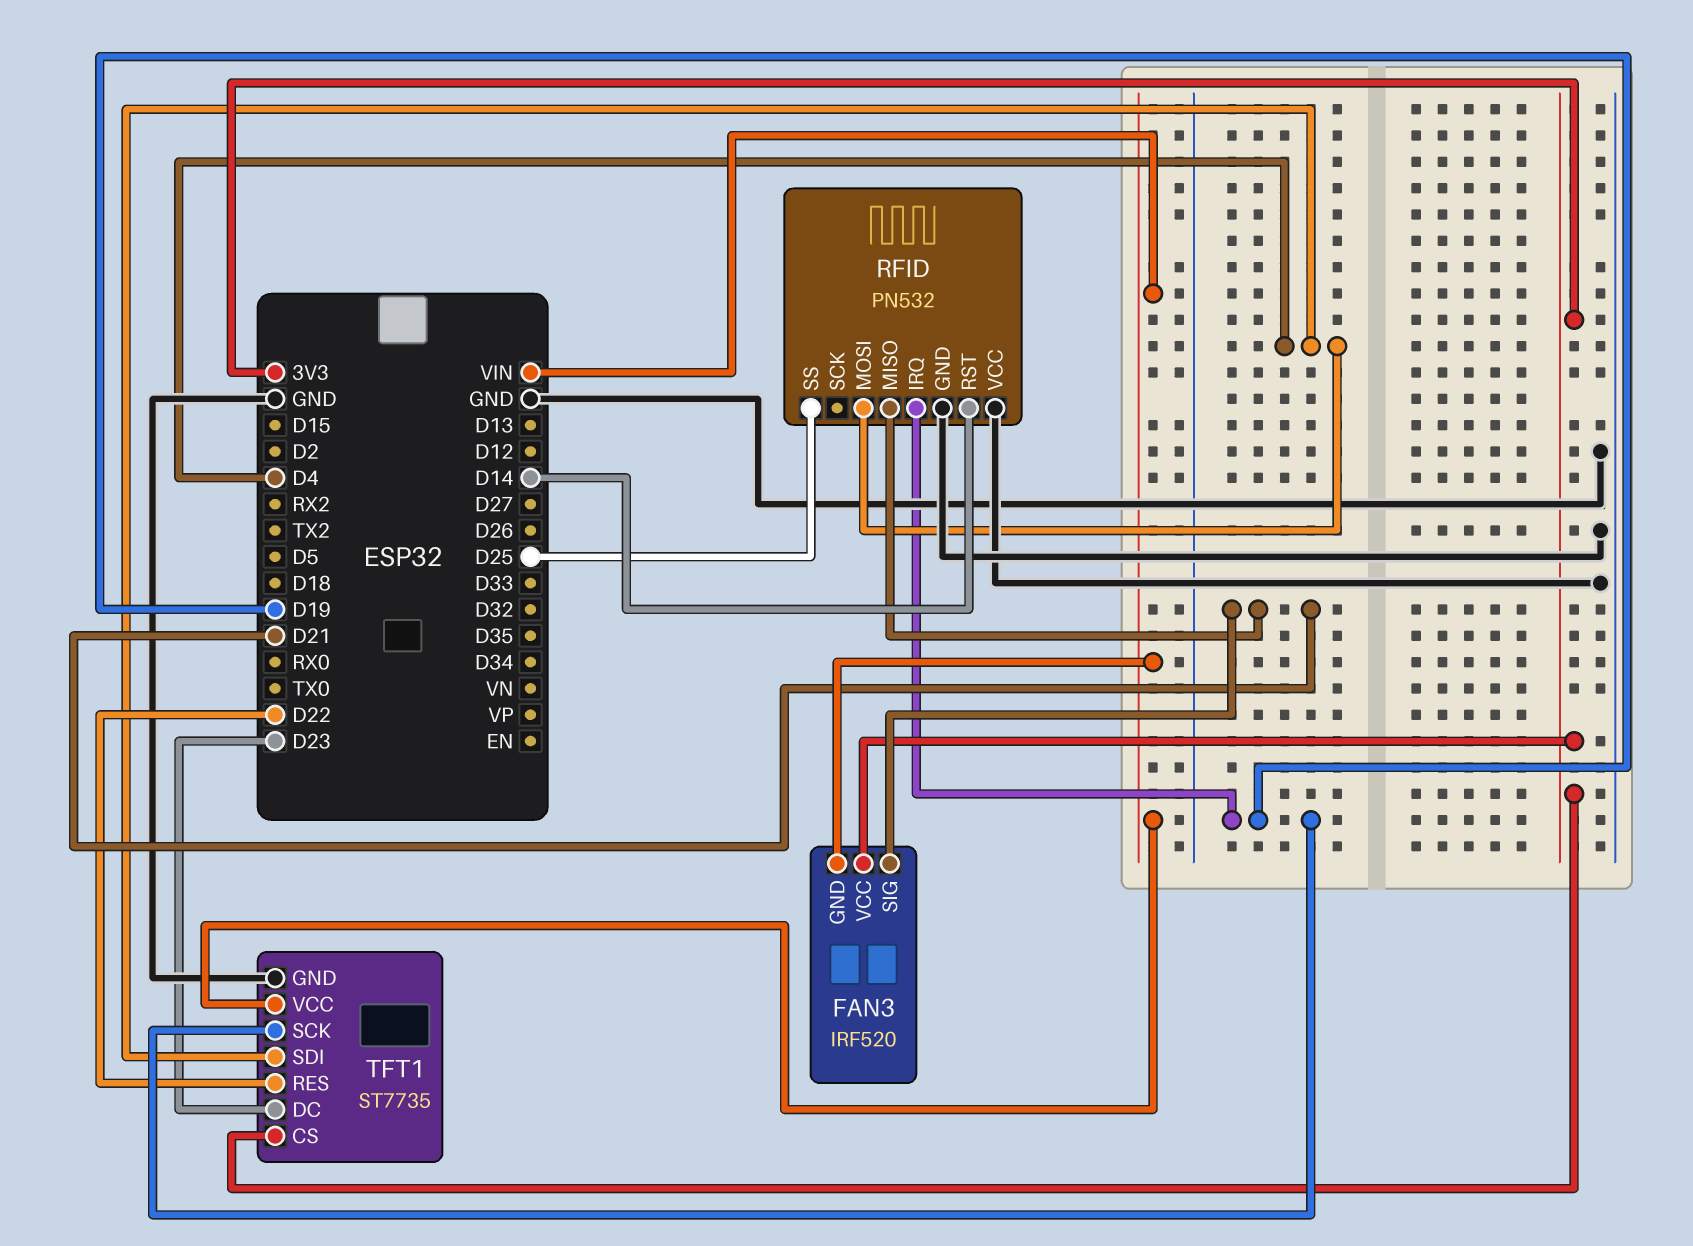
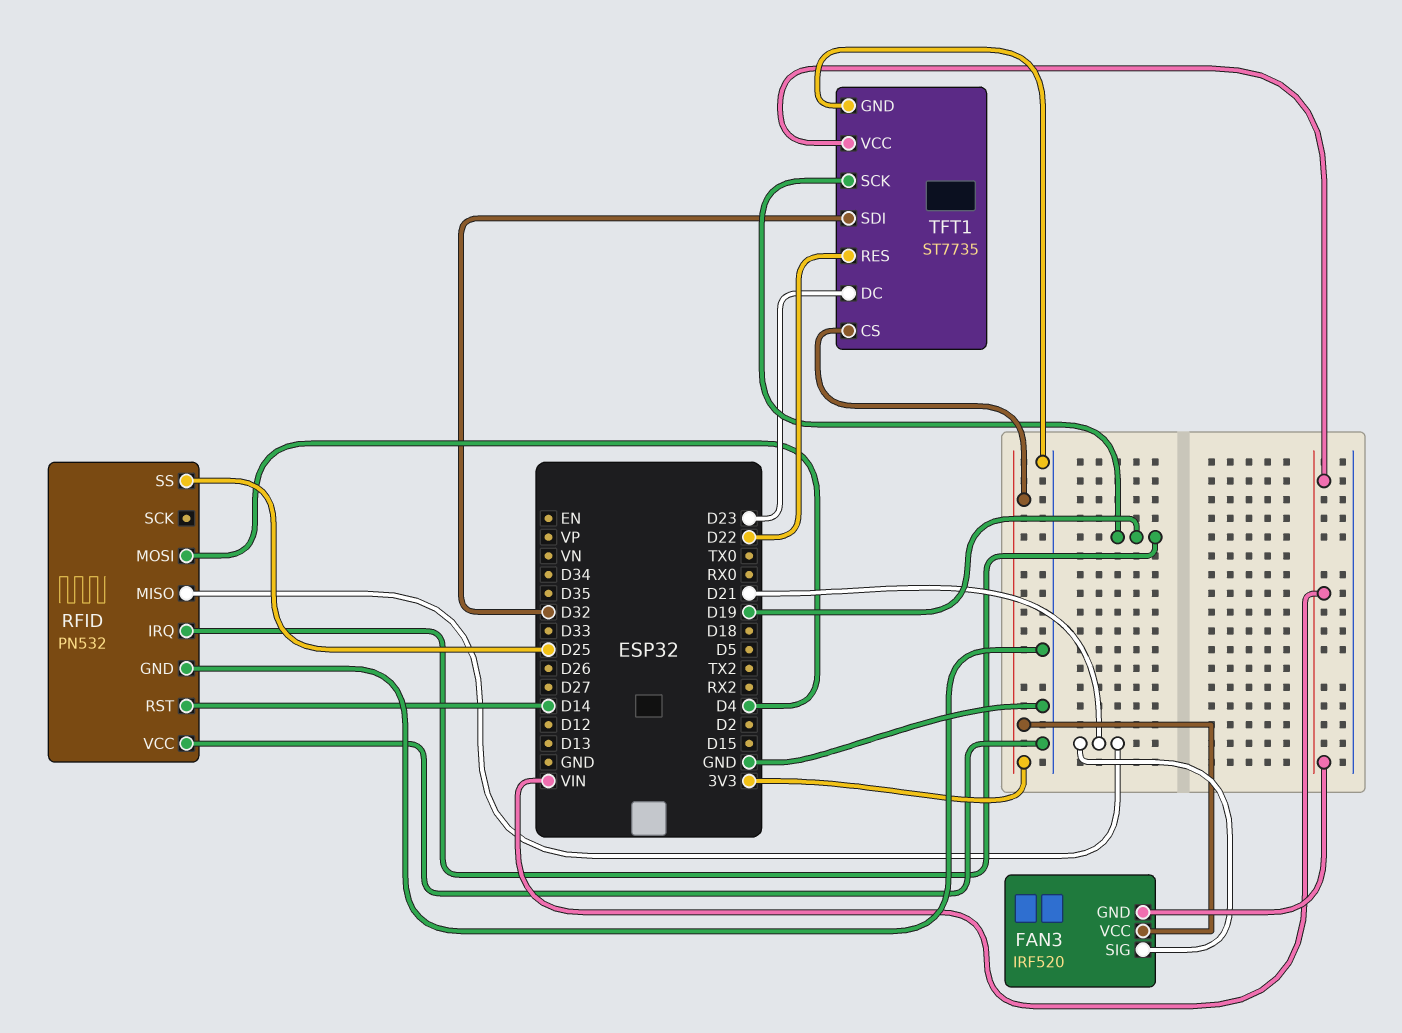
TFT1 pin SDI: D4 -> D32

